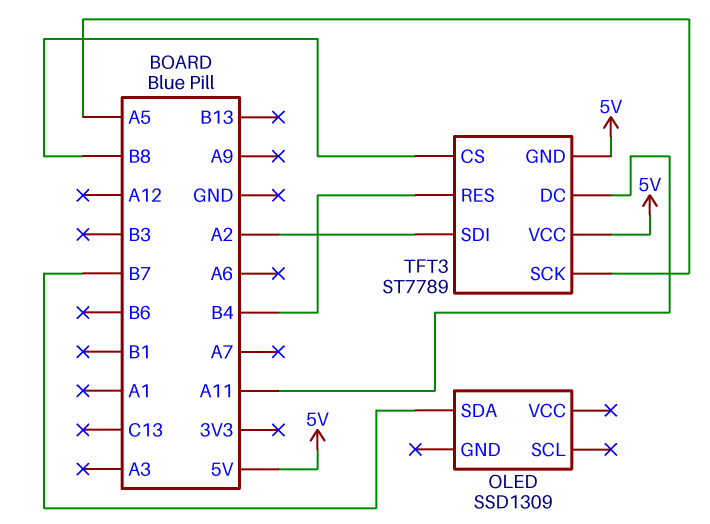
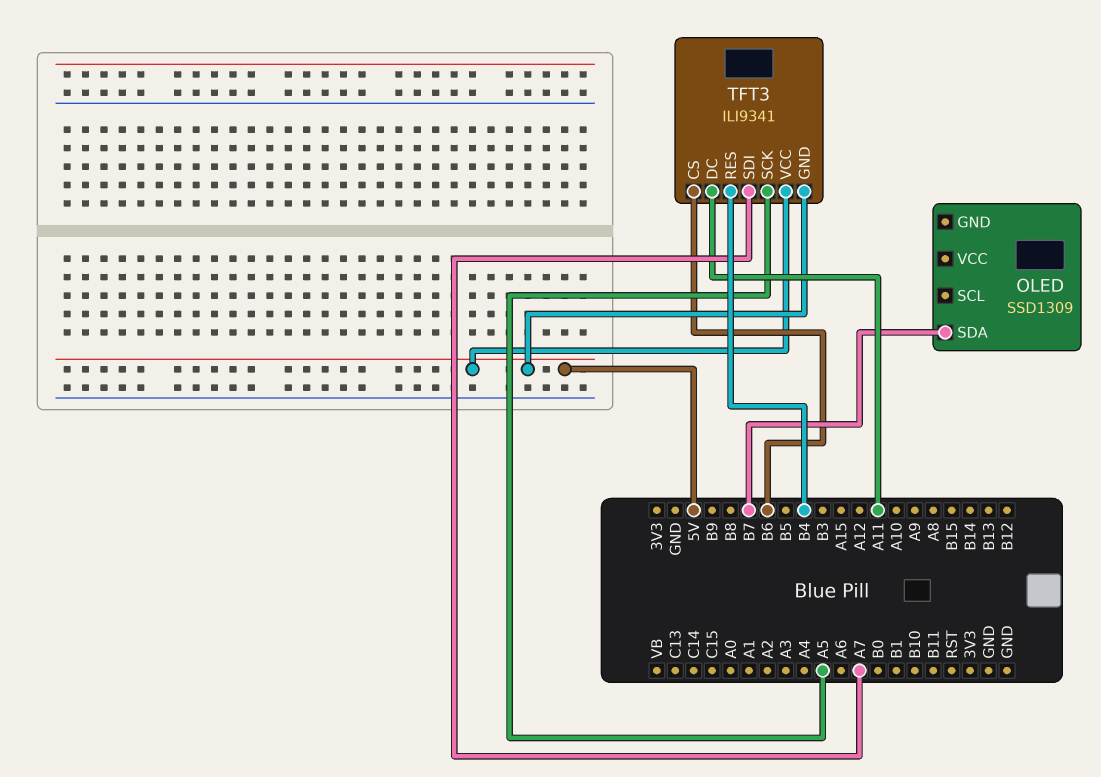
TFT3: ST7789 -> ILI9341
TFT3 pin CS: B8 -> B6
TFT3 pin SDI: A2 -> A7

